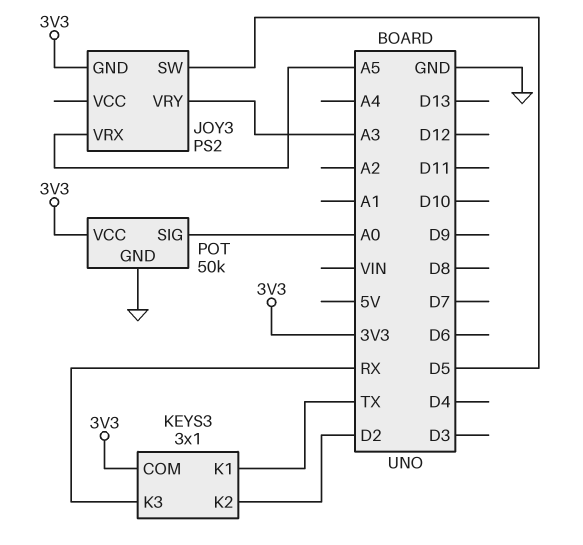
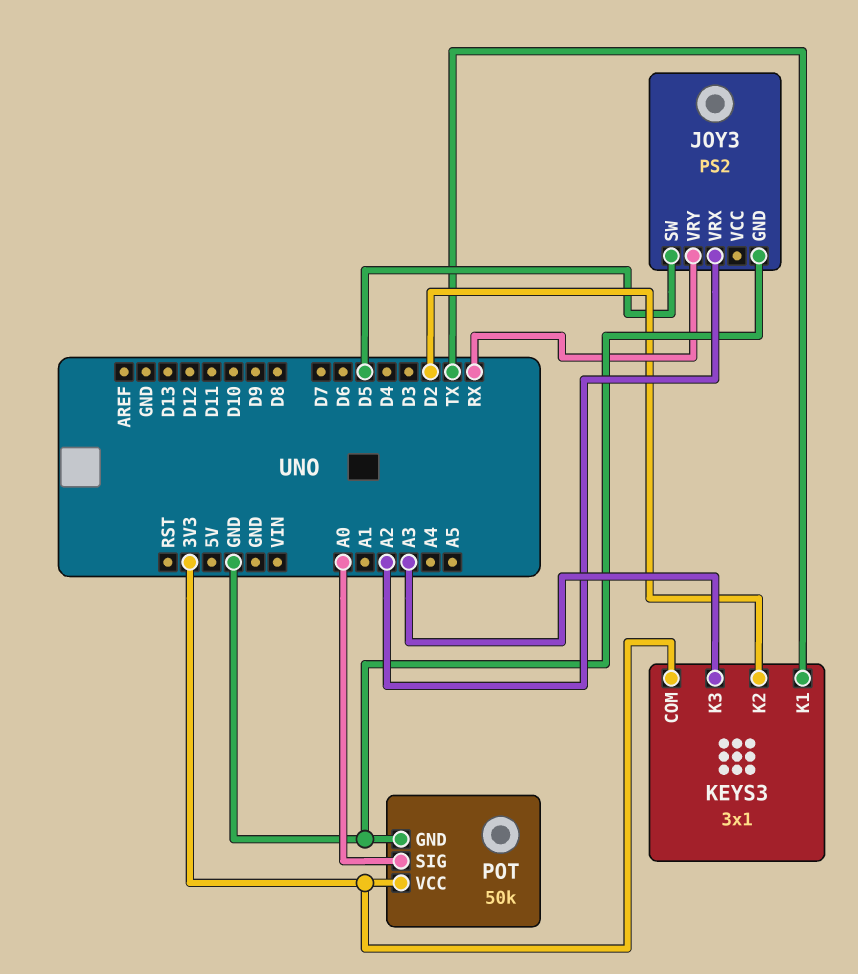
JOY3 pin GND: 3V3 -> GND
JOY3 pin VRX: A5 -> A2
JOY3 pin VRY: A3 -> RX
KEYS3 pin K3: RX -> A3

